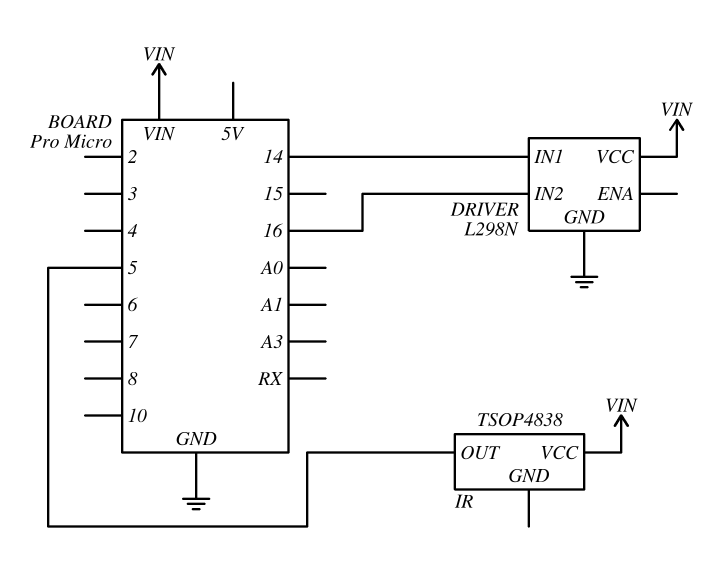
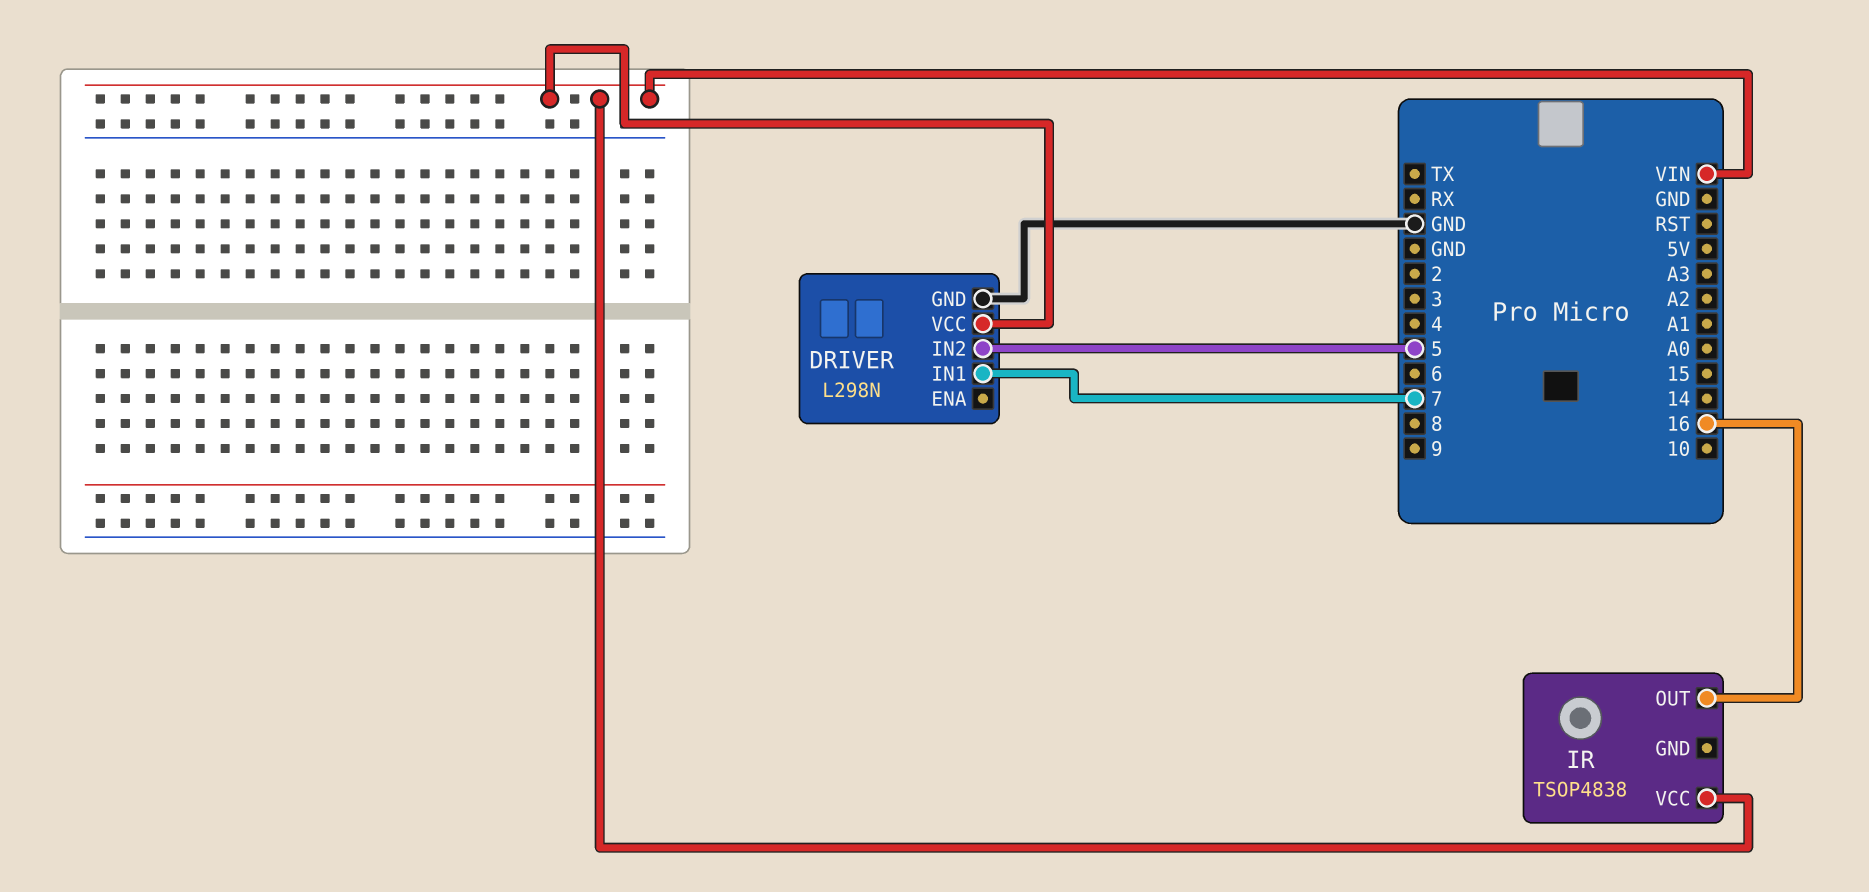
DRIVER pin IN1: 14 -> 7
DRIVER pin IN2: 16 -> 5
IR pin OUT: 5 -> 16

